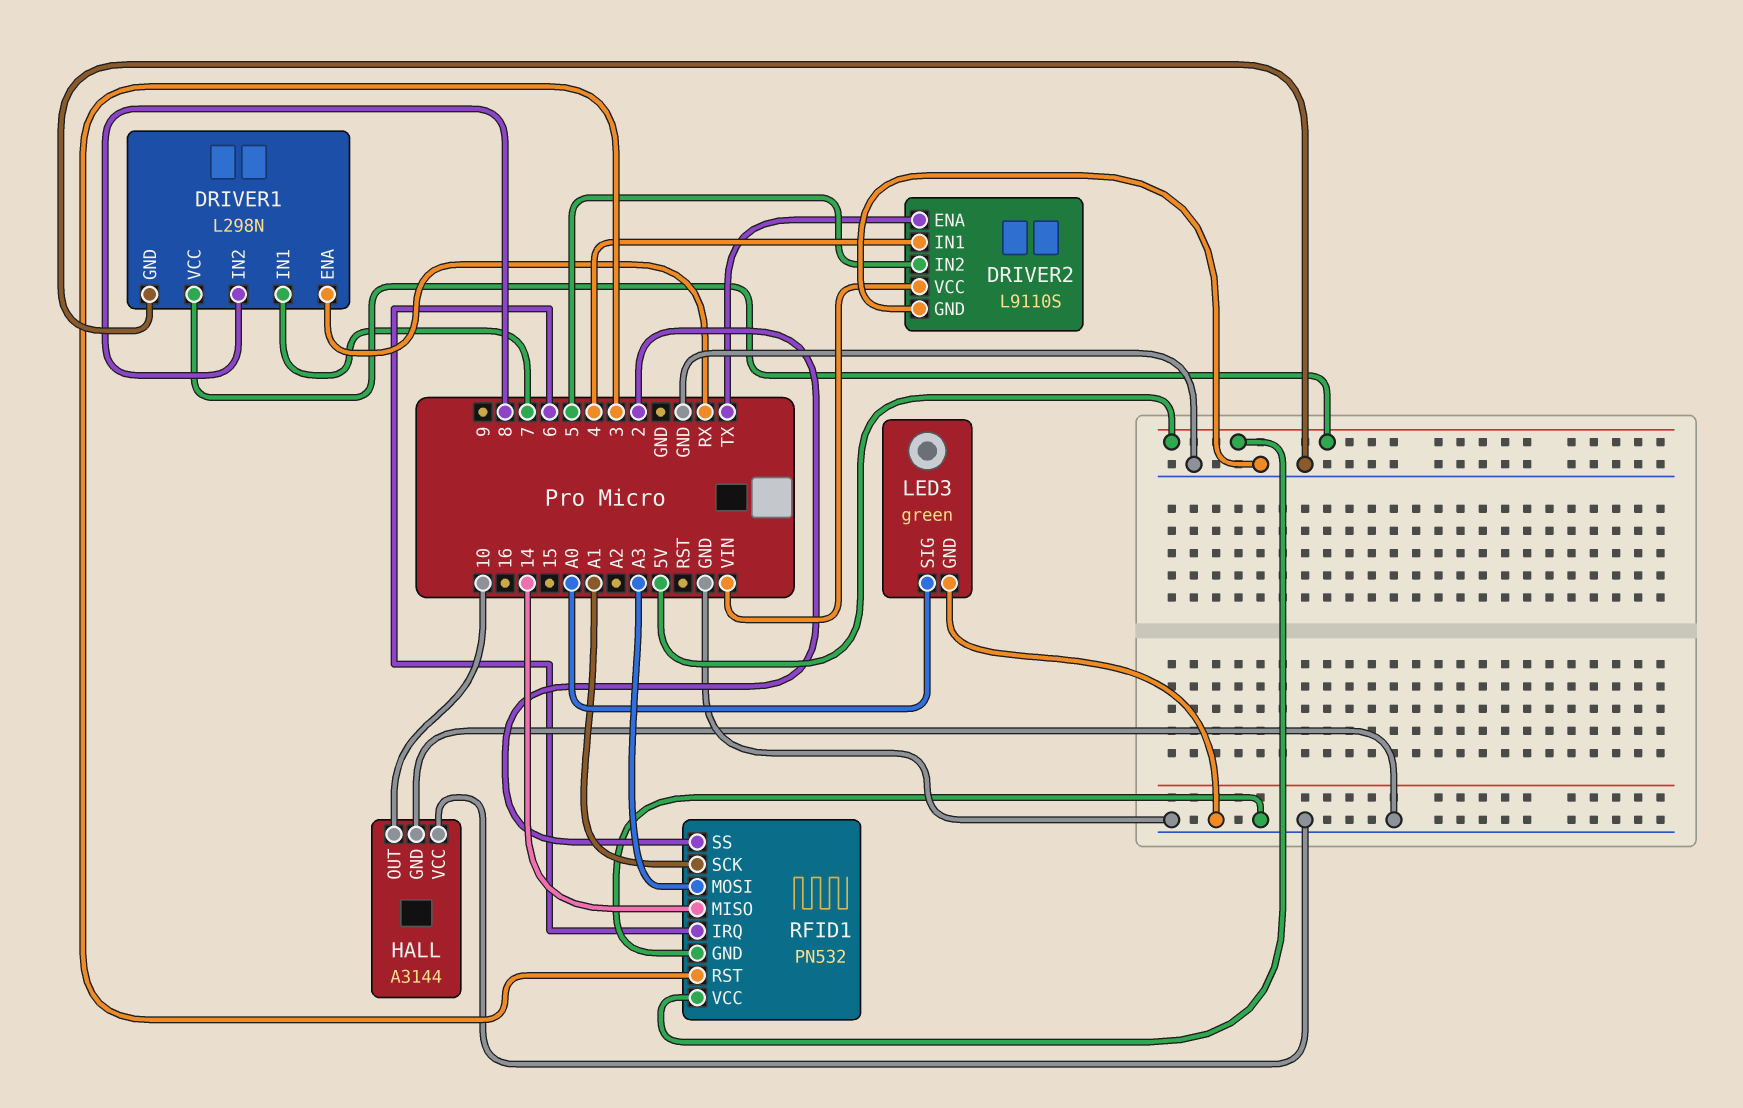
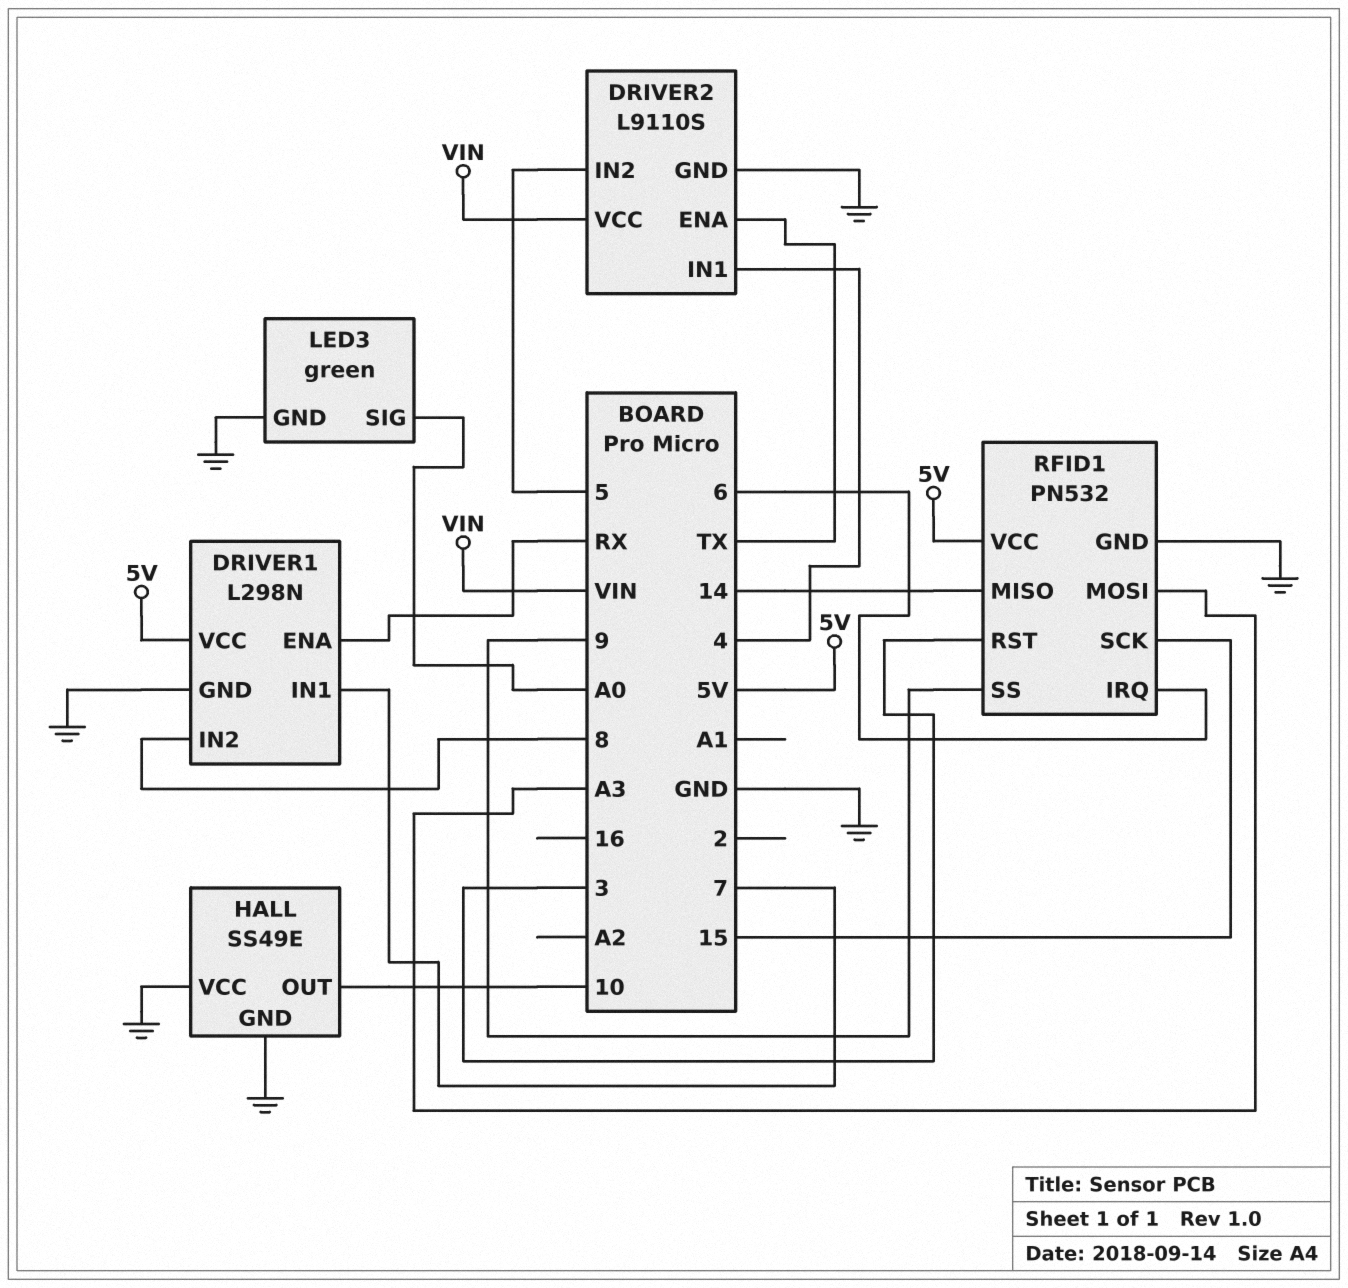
HALL: A3144 -> SS49E
RFID1 pin SCK: A1 -> 15
RFID1 pin SS: 2 -> 9

